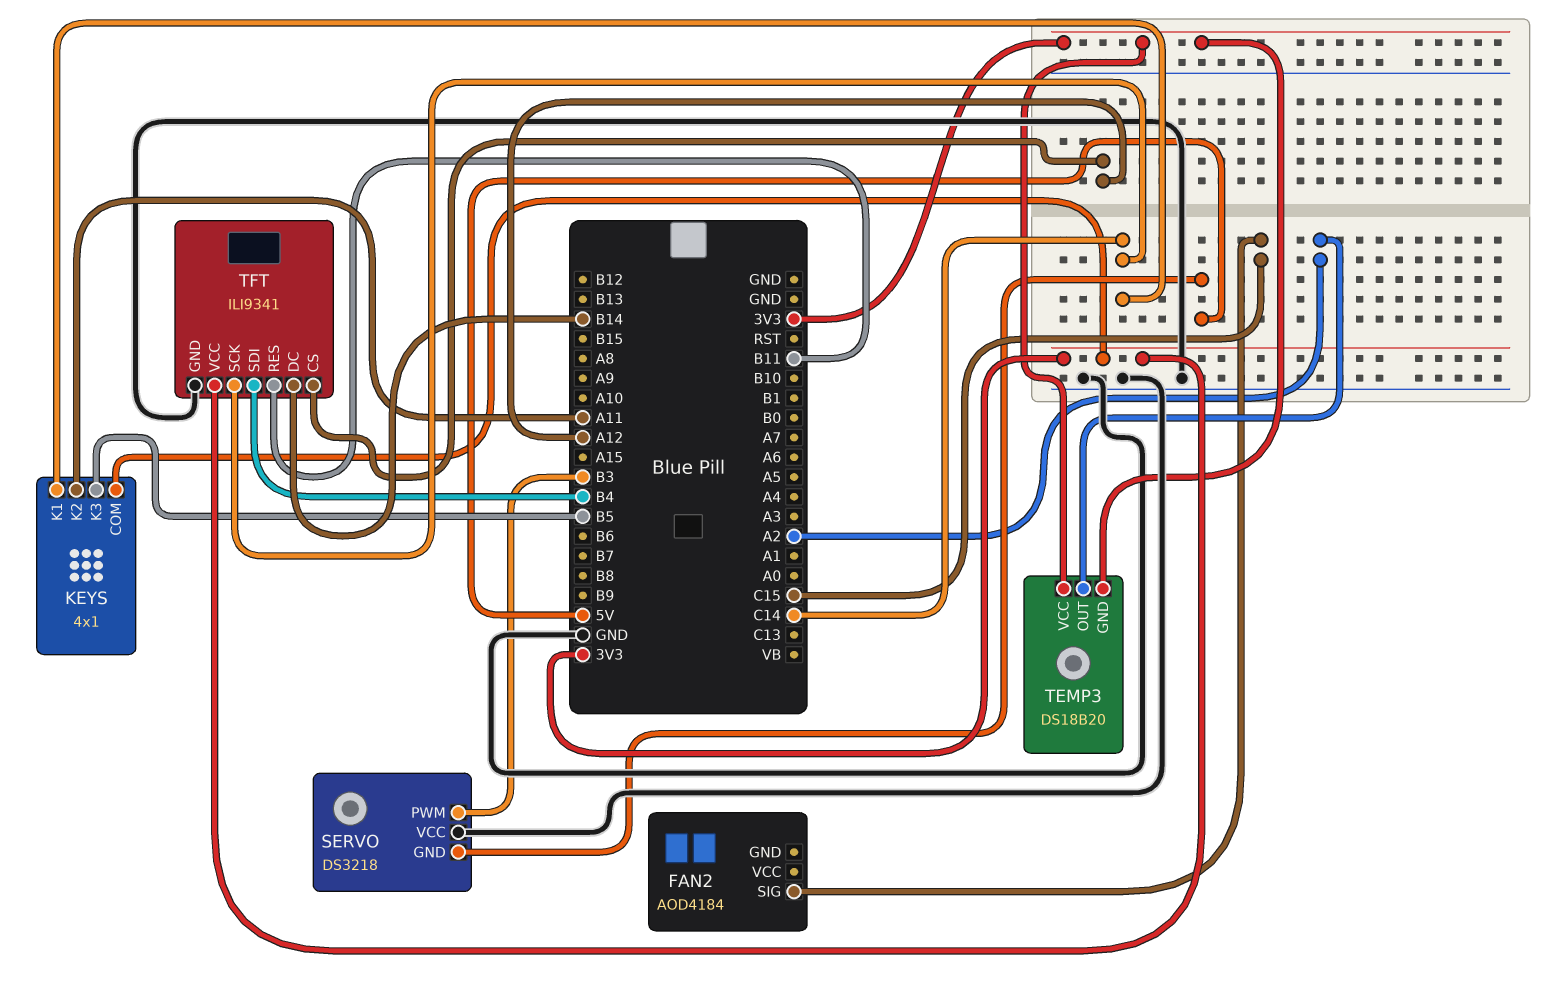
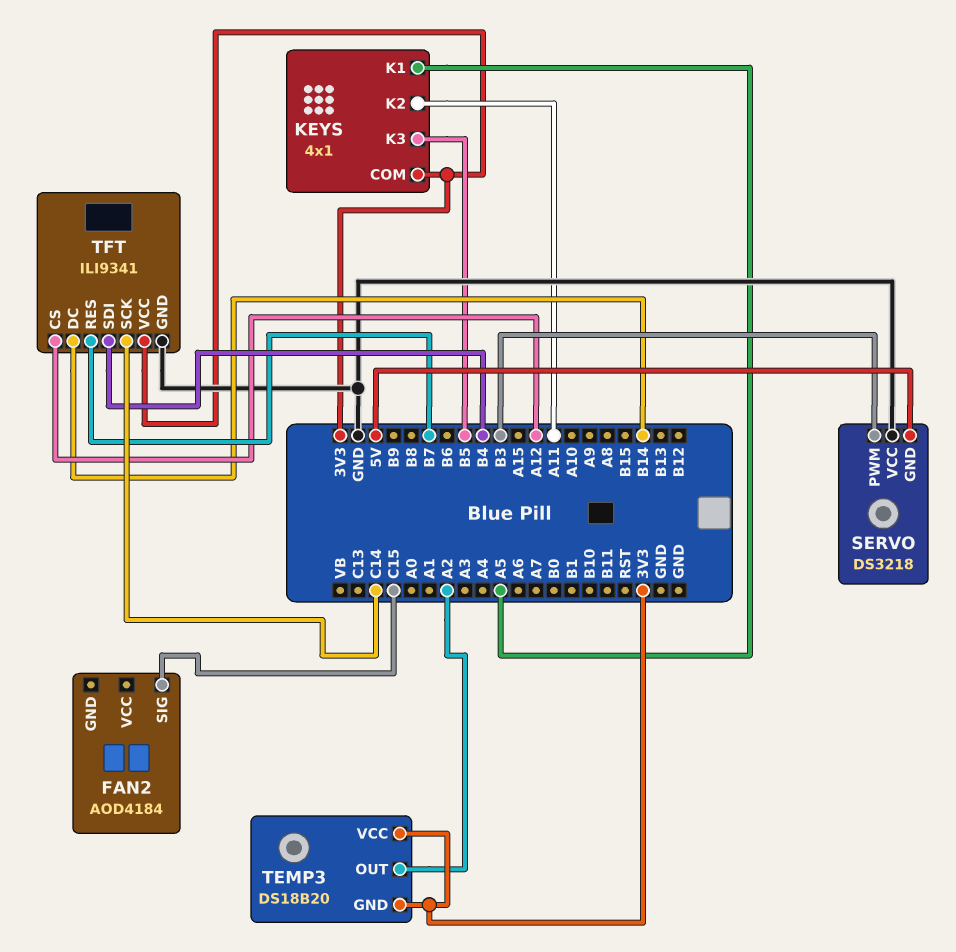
KEYS pin K1: C14 -> A5
TFT pin RES: B11 -> B7

